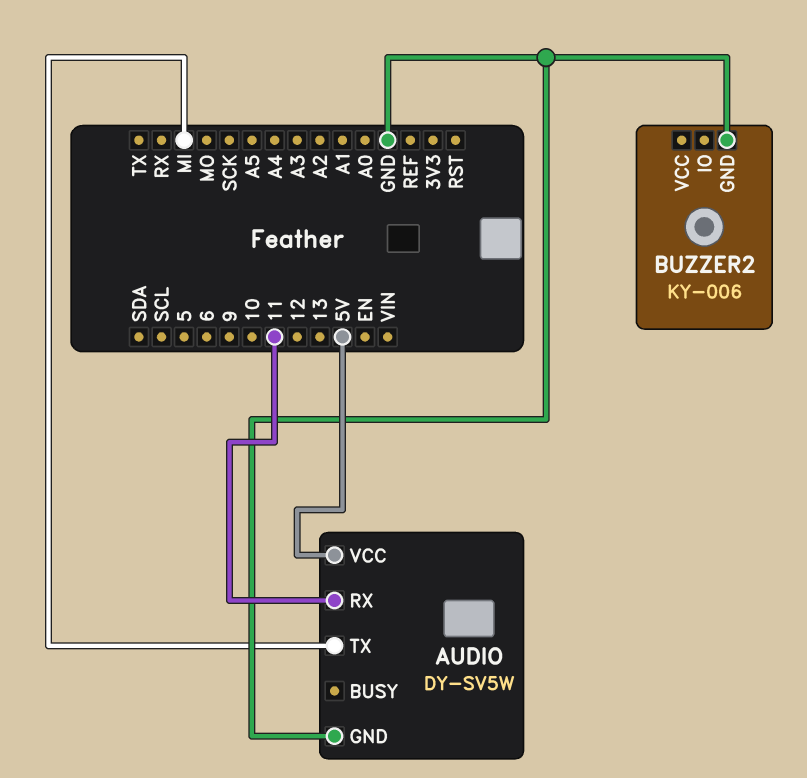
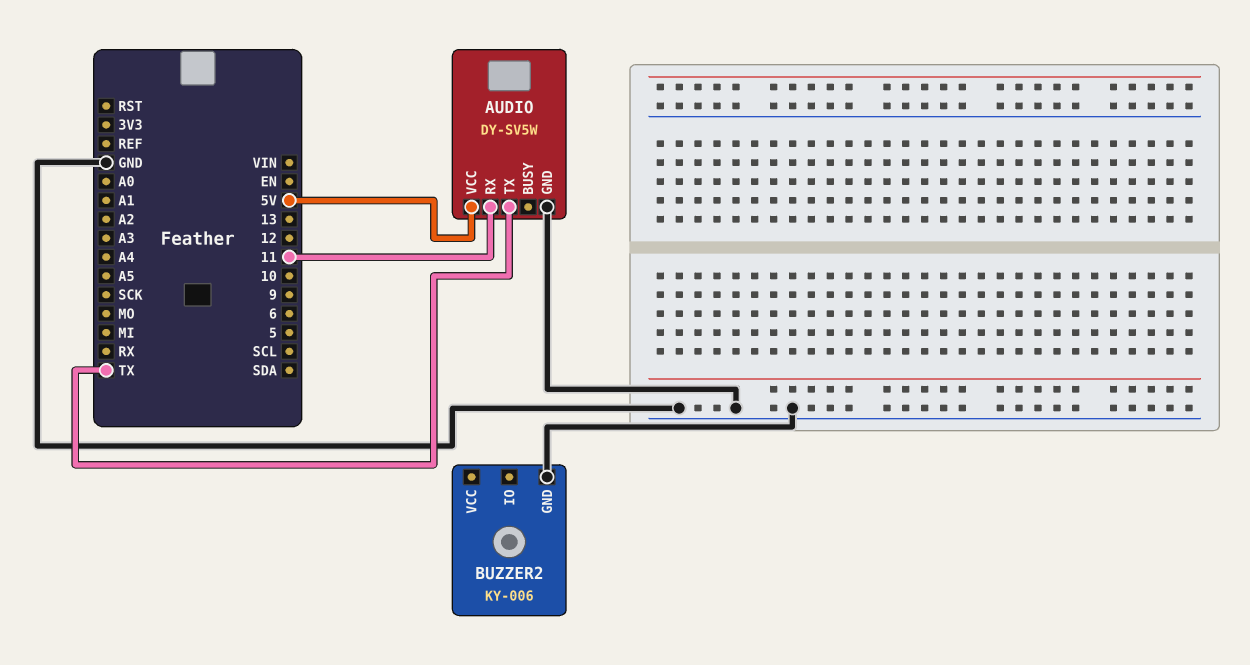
AUDIO pin TX: MI -> TX

